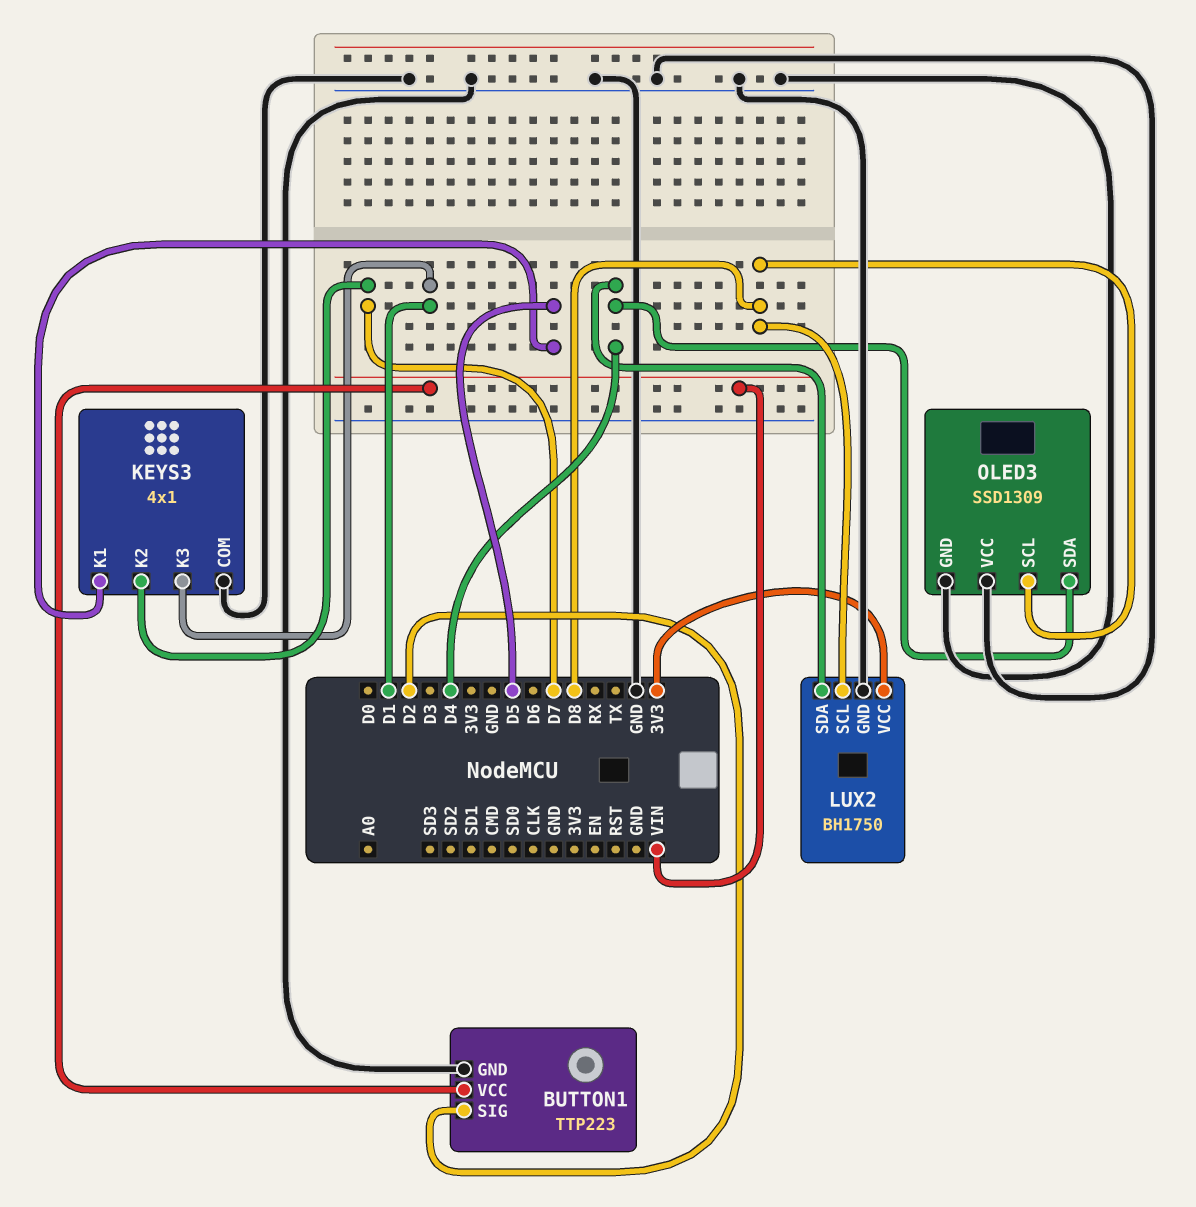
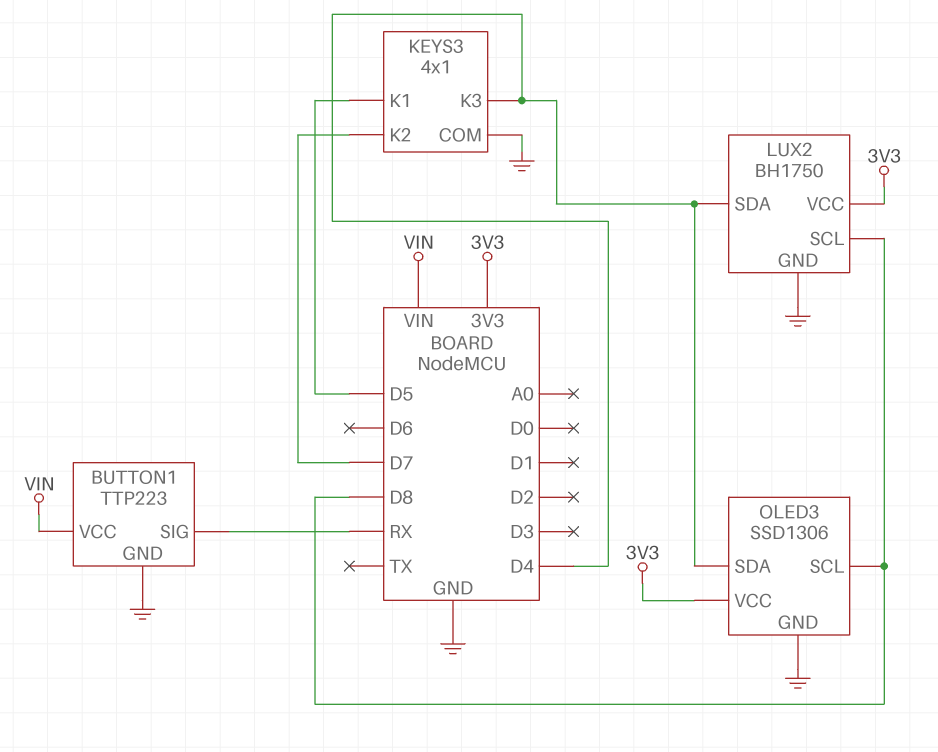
BUTTON1 pin SIG: D2 -> RX
KEYS3 pin K3: D1 -> D4
OLED3: SSD1309 -> SSD1306
OLED3 pin VCC: GND -> 3V3

